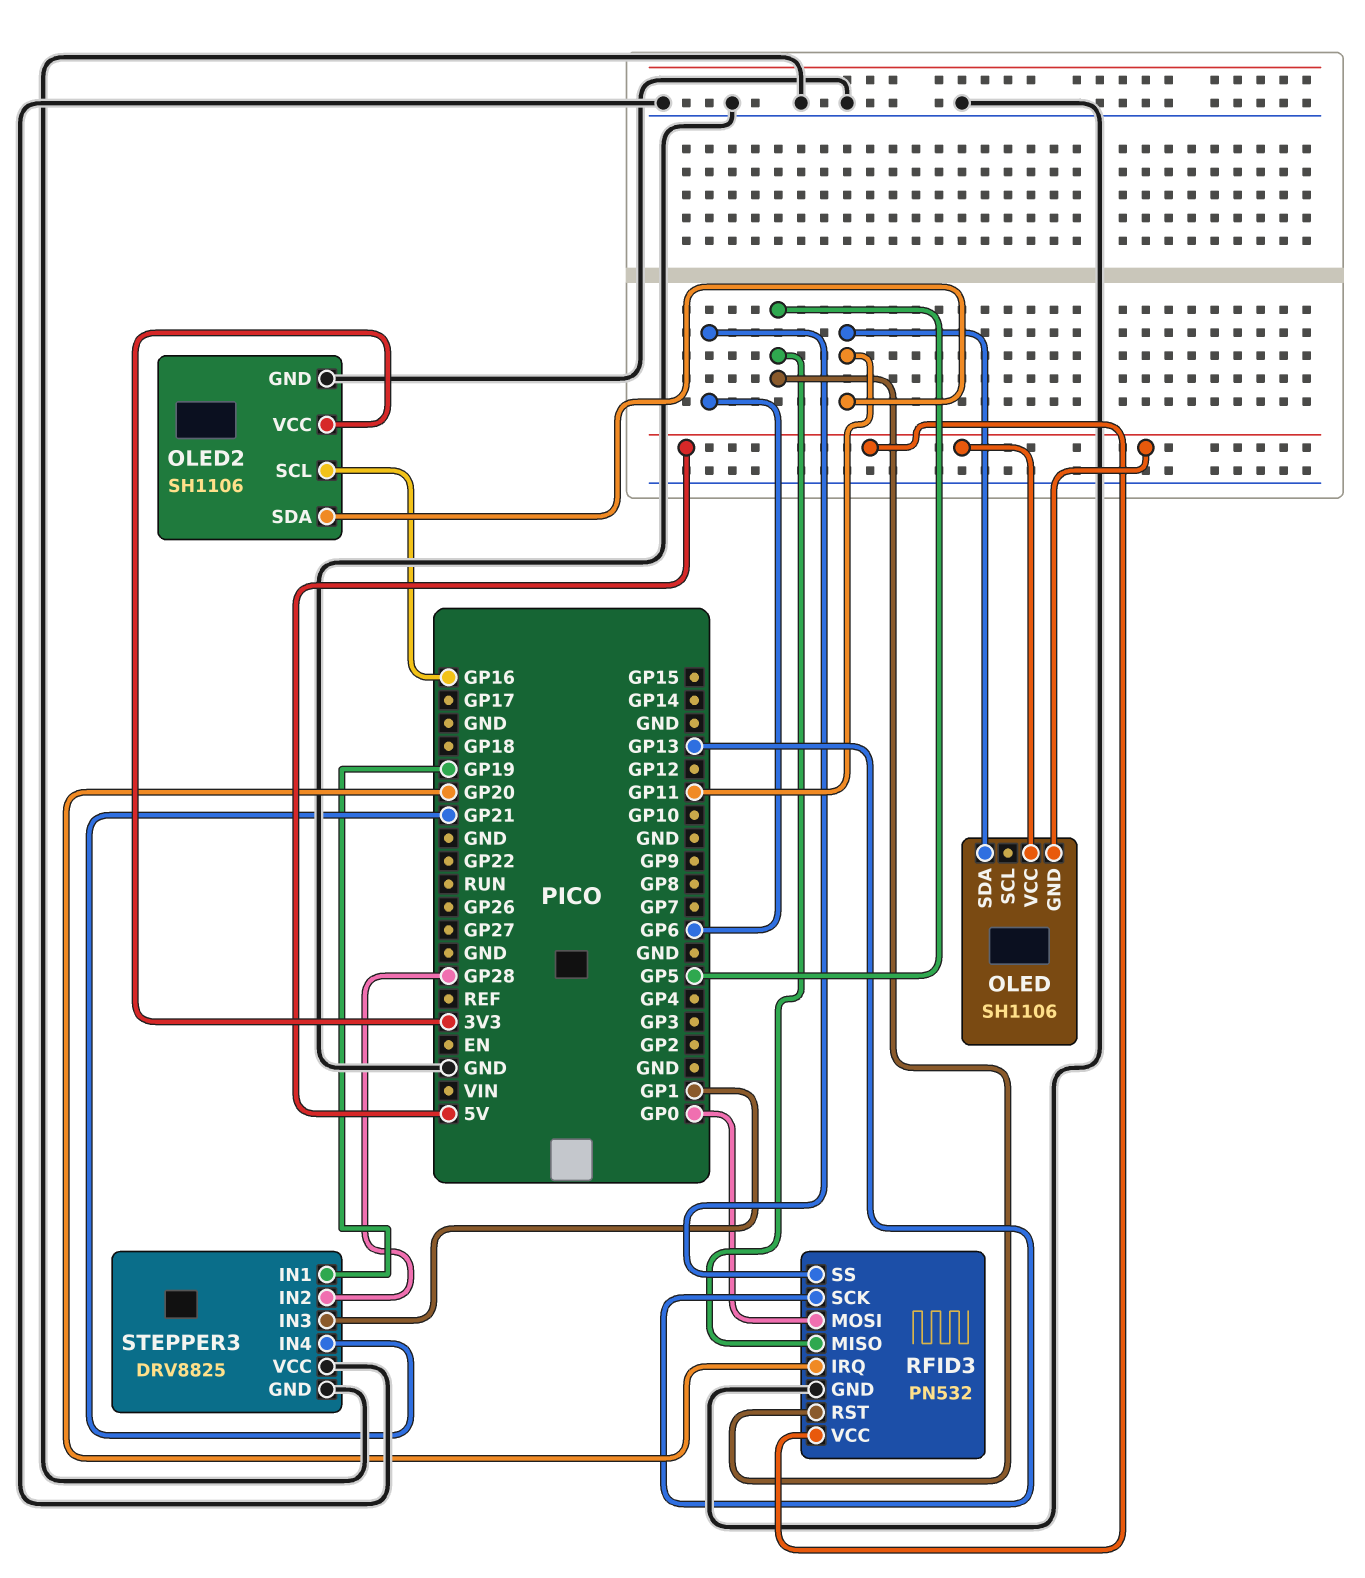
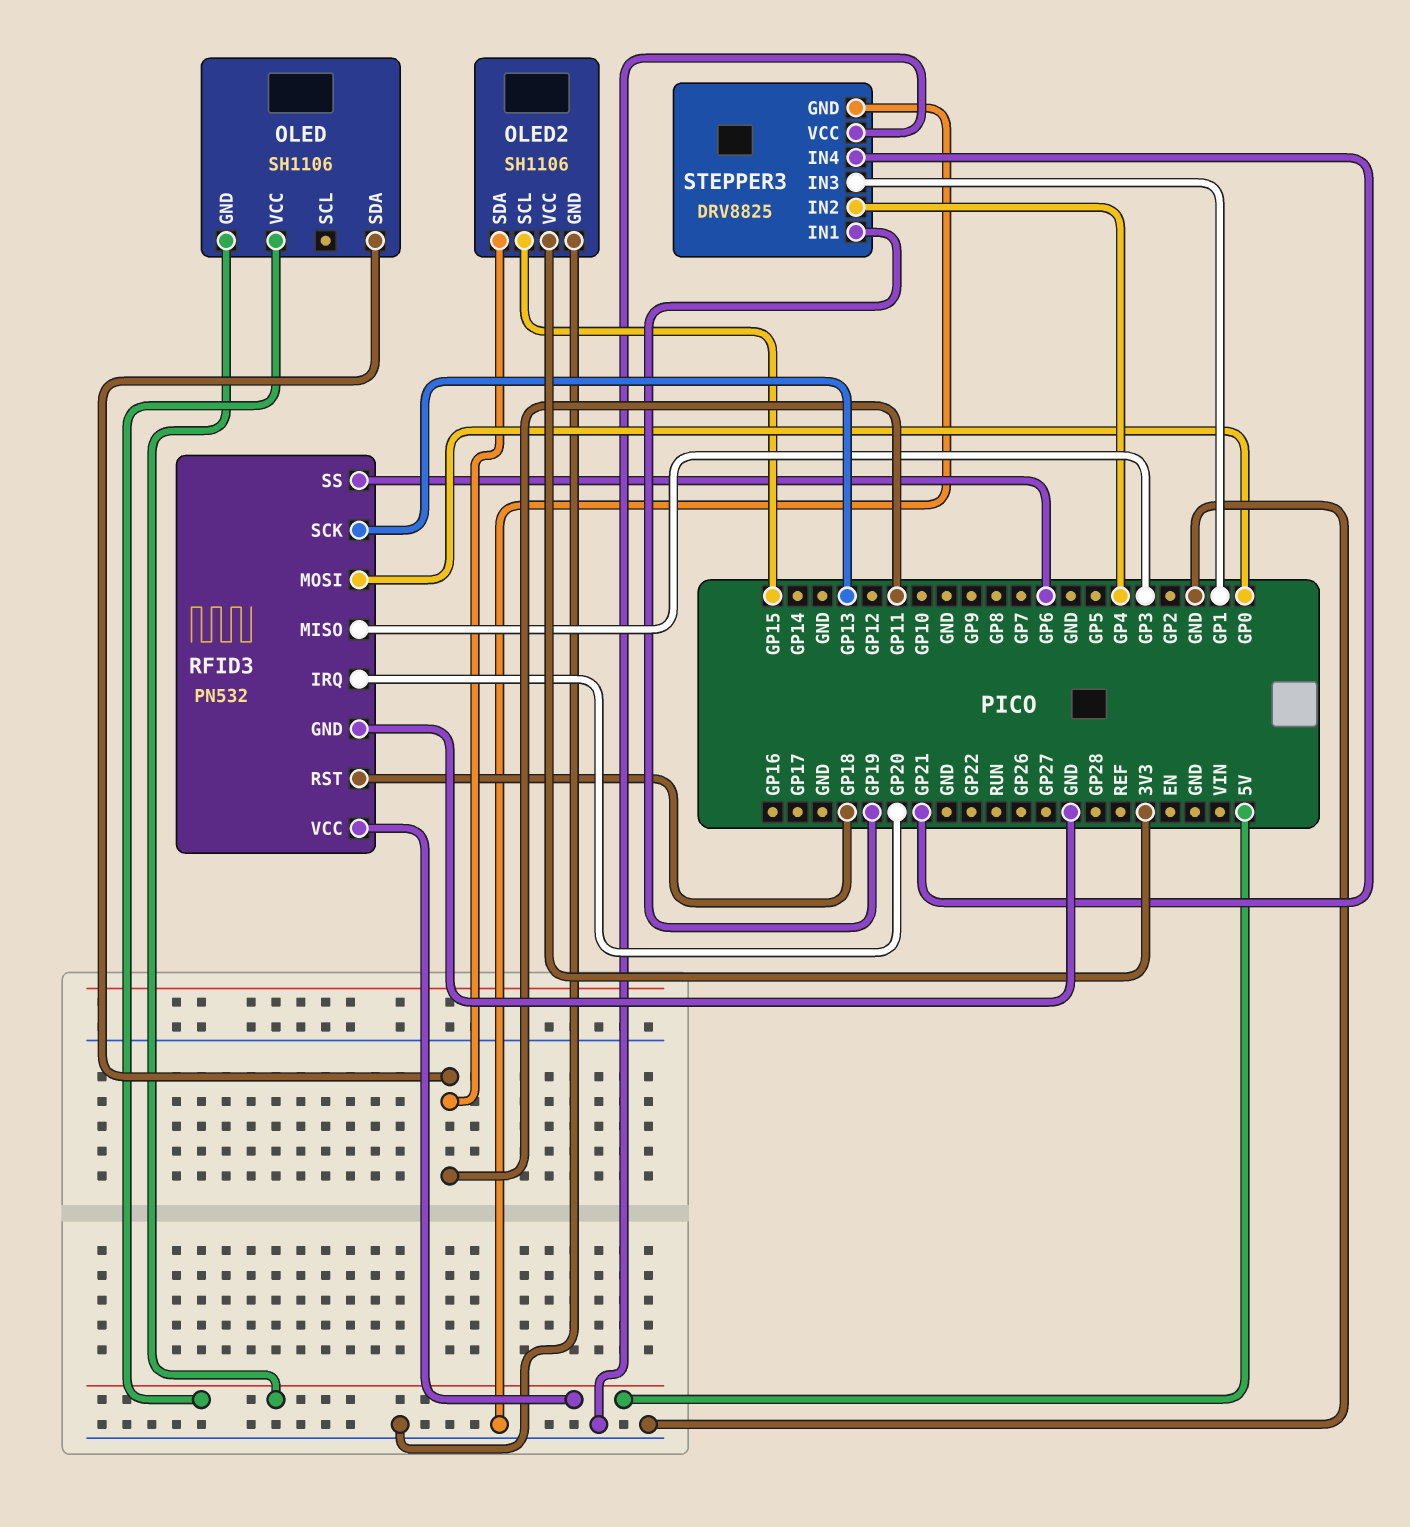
OLED2 pin SCL: GP16 -> GP15
RFID3 pin MISO: GP5 -> GP3
RFID3 pin RST: GP5 -> GP18
STEPPER3 pin IN2: GP28 -> GP4

